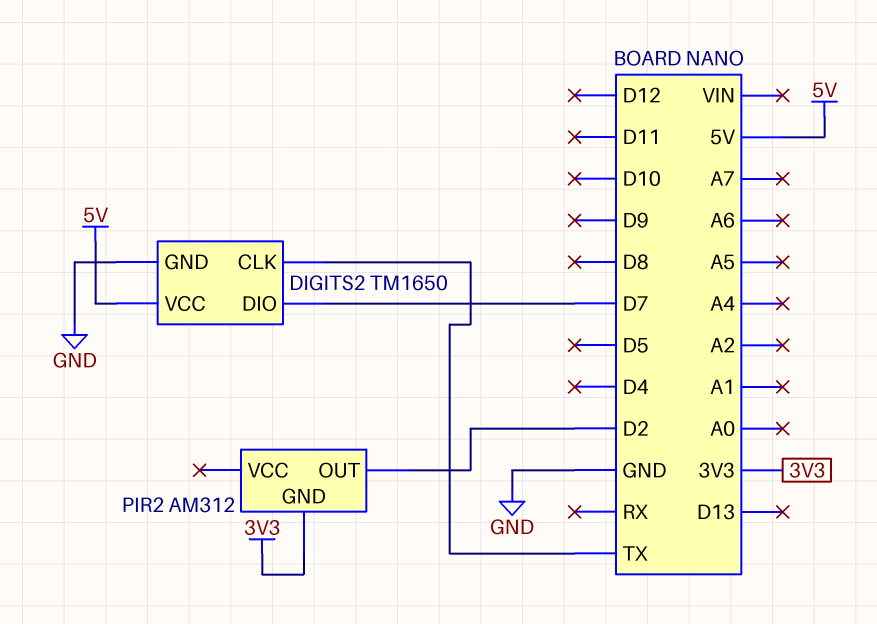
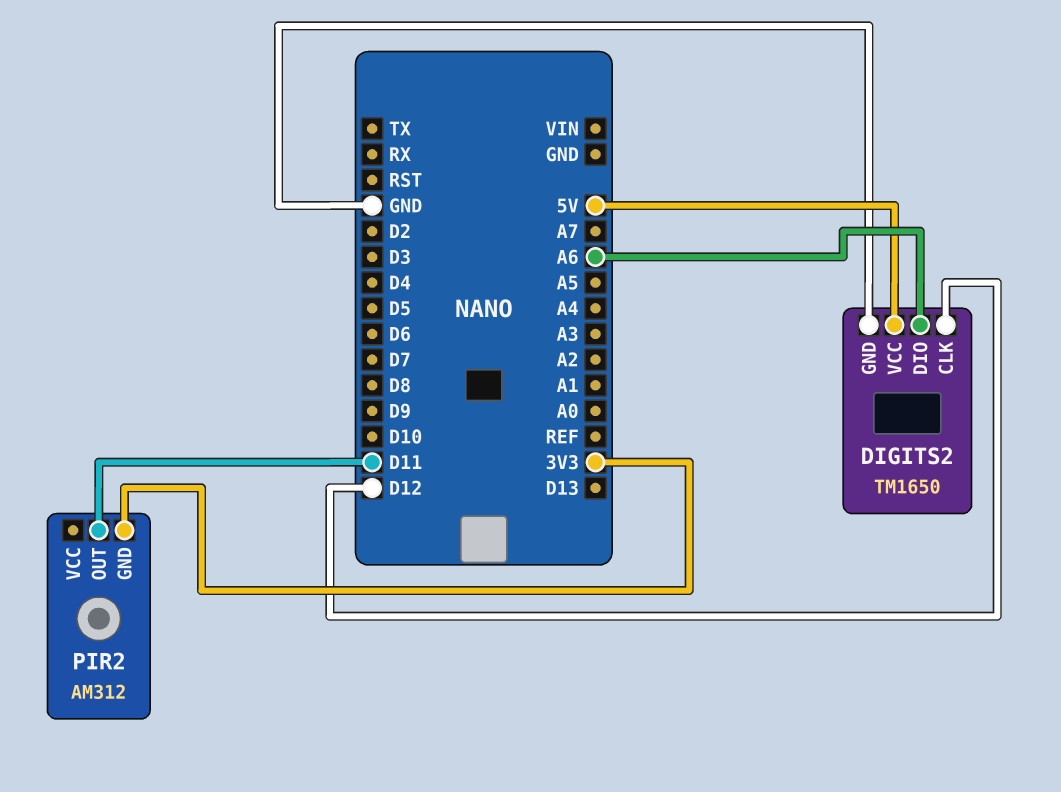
DIGITS2 pin CLK: TX -> D12
DIGITS2 pin DIO: D7 -> A6
PIR2 pin OUT: D2 -> D11

